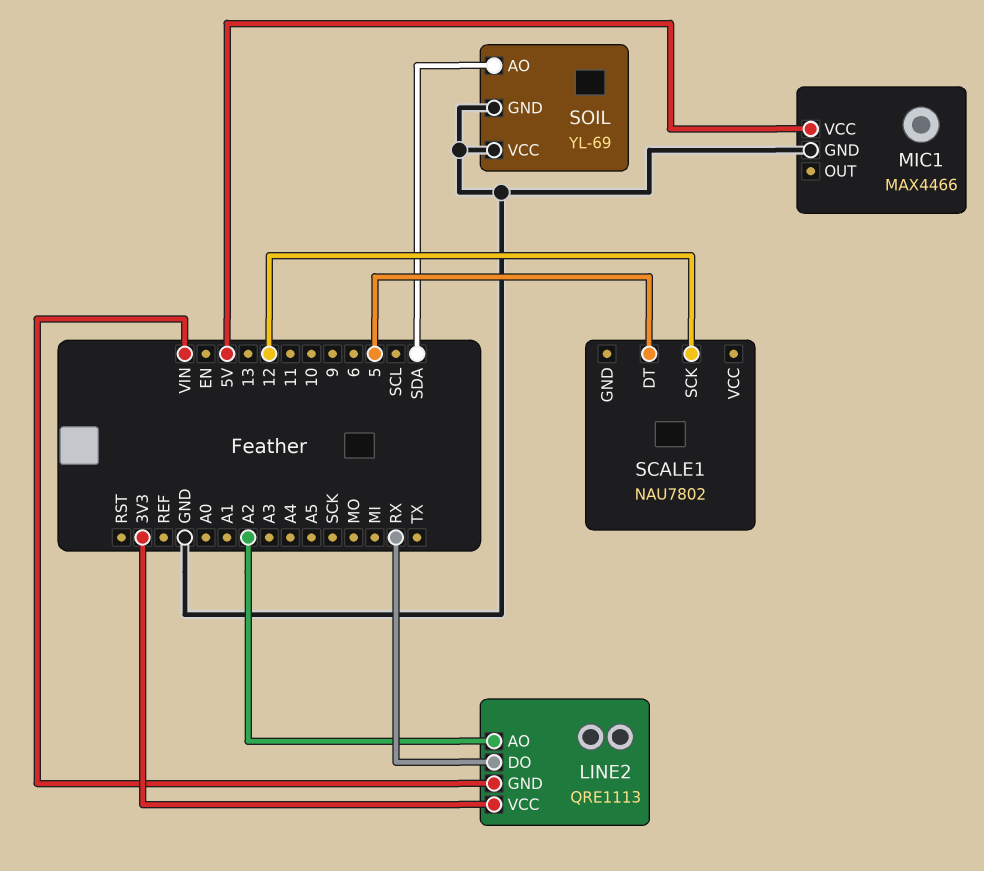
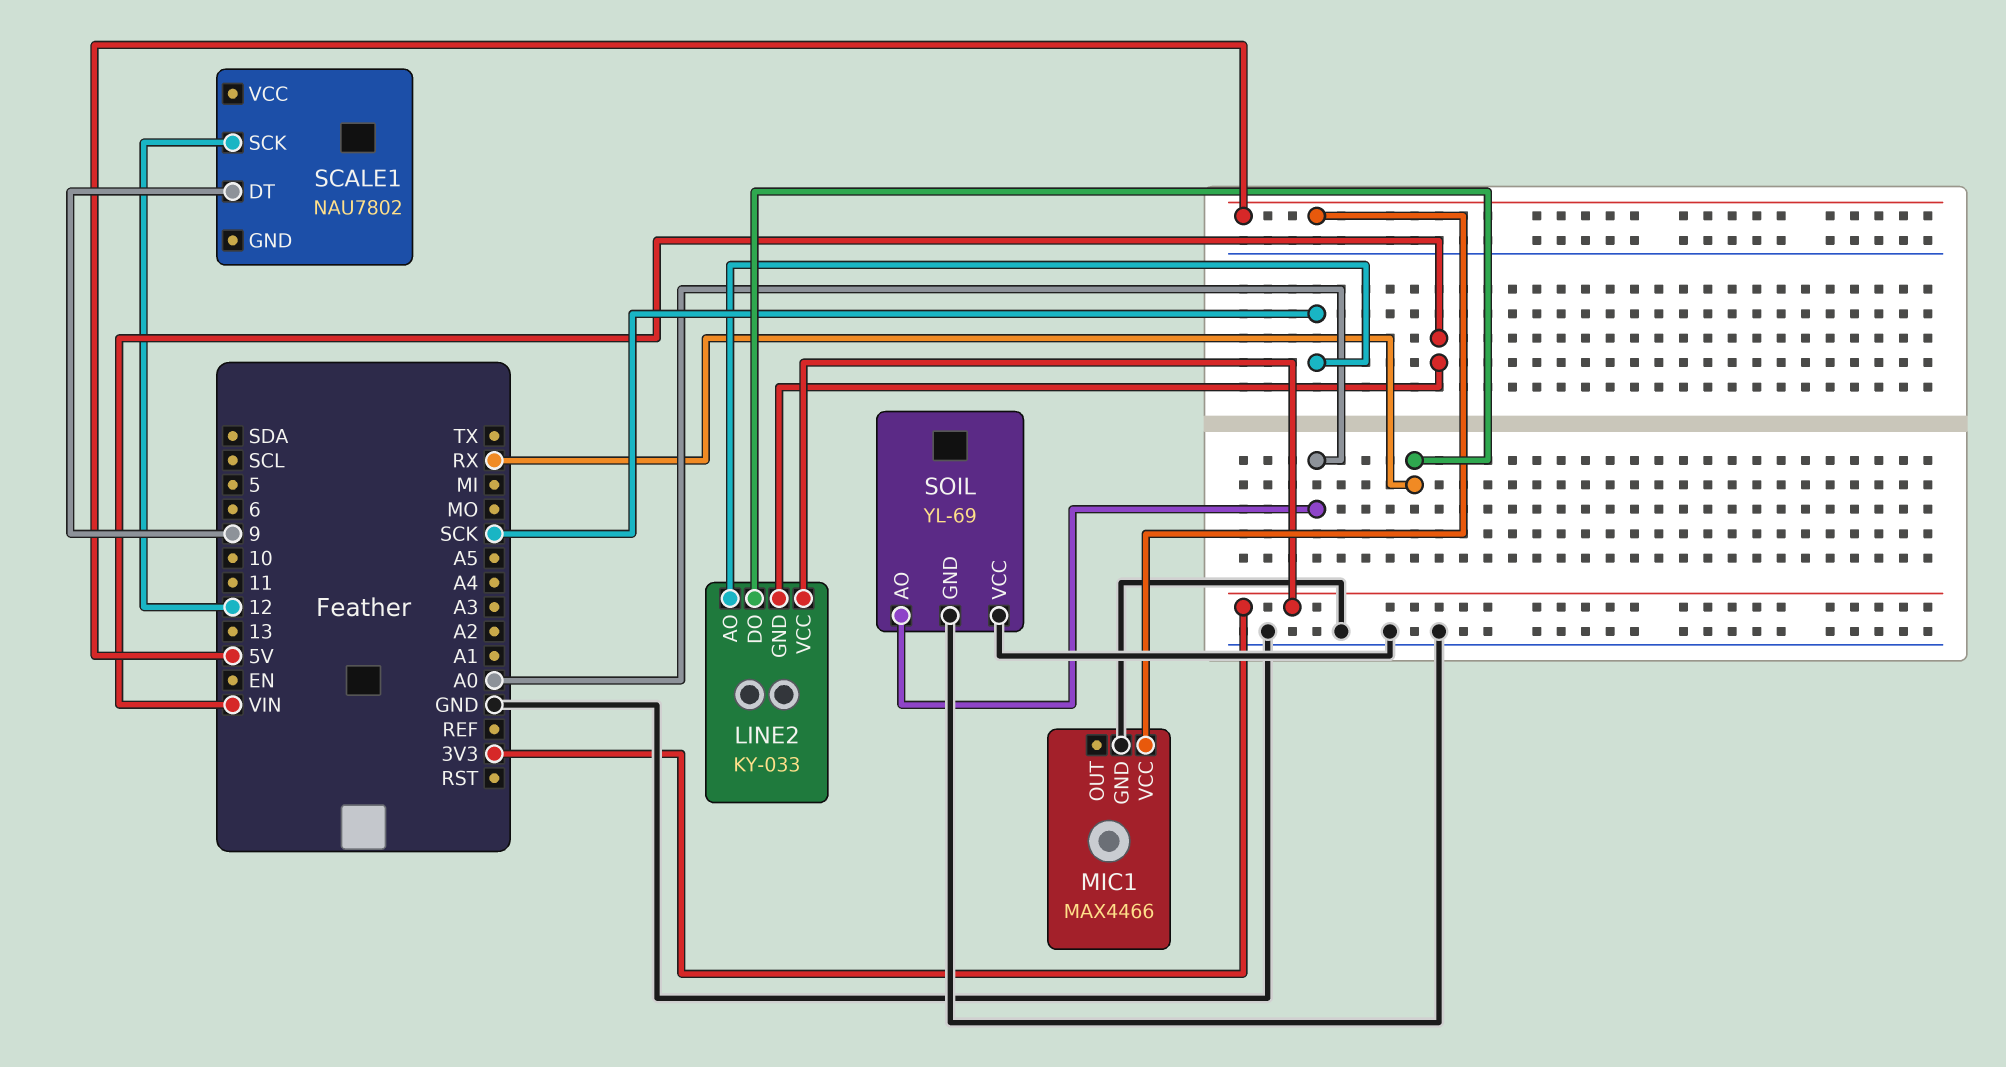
LINE2: QRE1113 -> KY-033
LINE2 pin AO: A2 -> SCK
SCALE1 pin DT: 5 -> 9
SOIL pin AO: SDA -> A0

